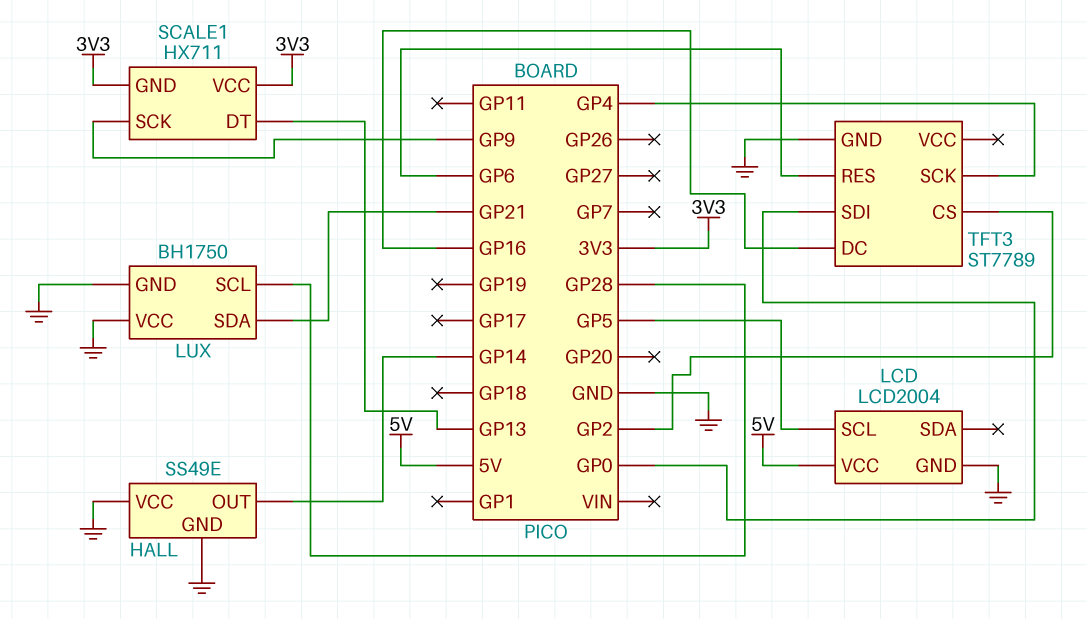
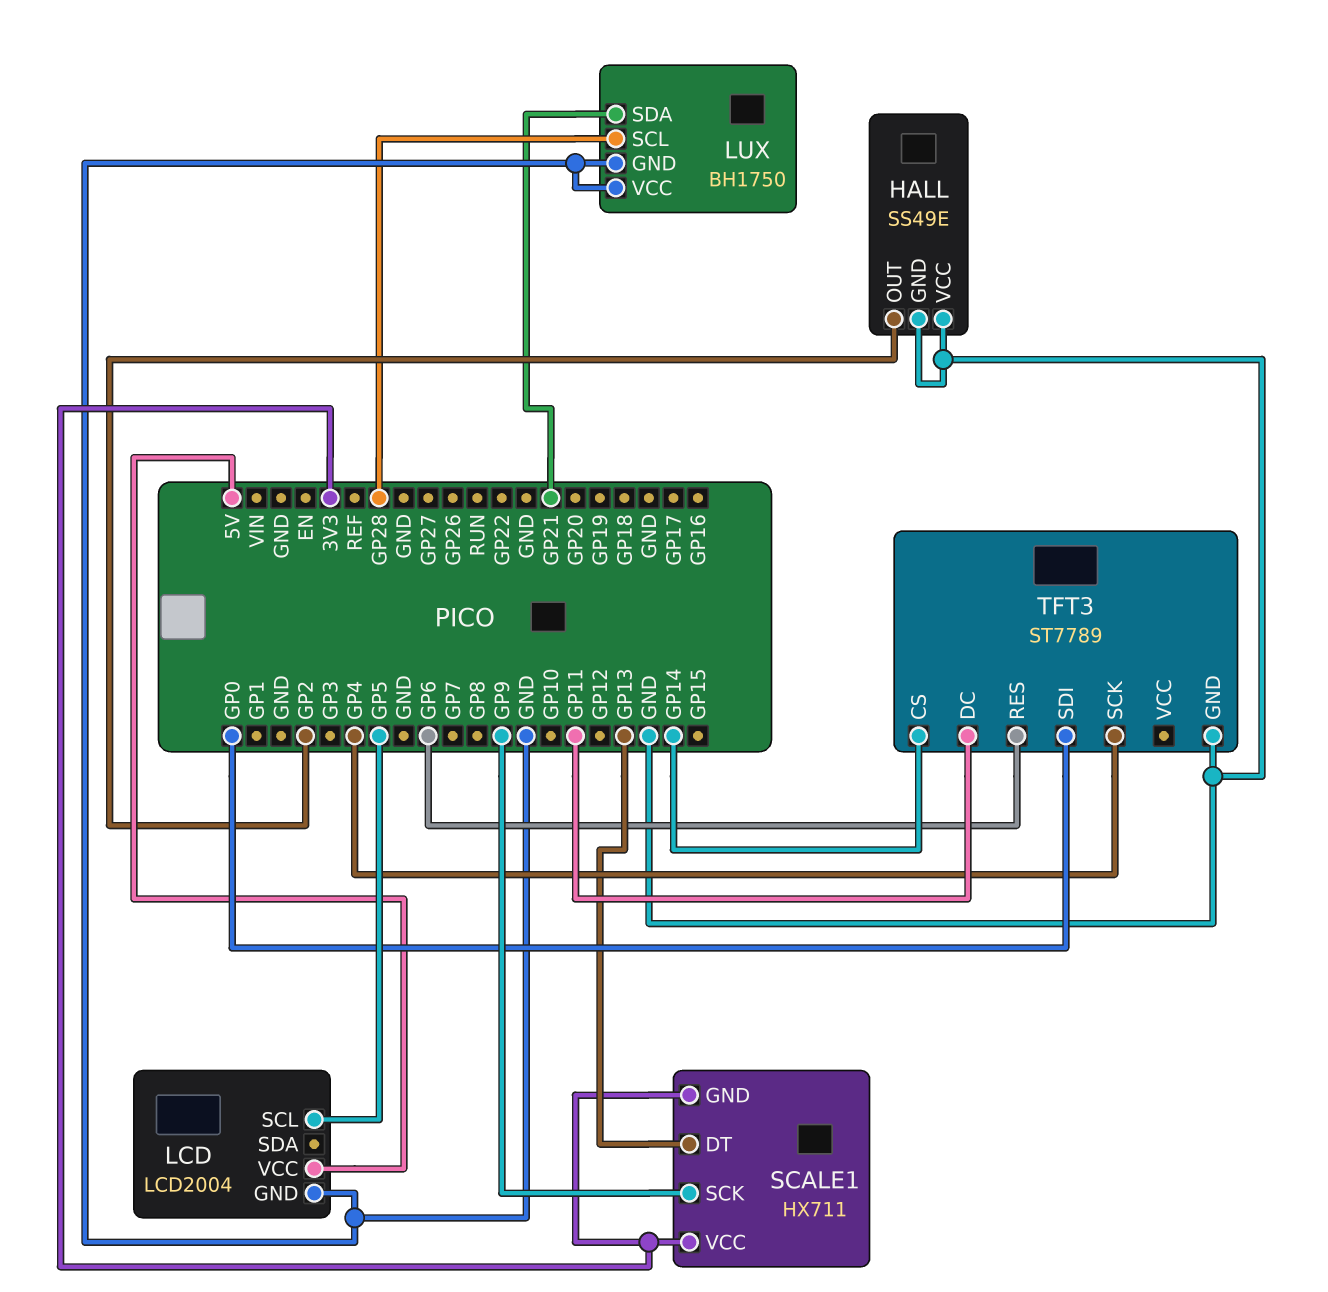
HALL pin OUT: GP14 -> GP2
TFT3 pin CS: GP2 -> GP14
TFT3 pin DC: GP16 -> GP11

